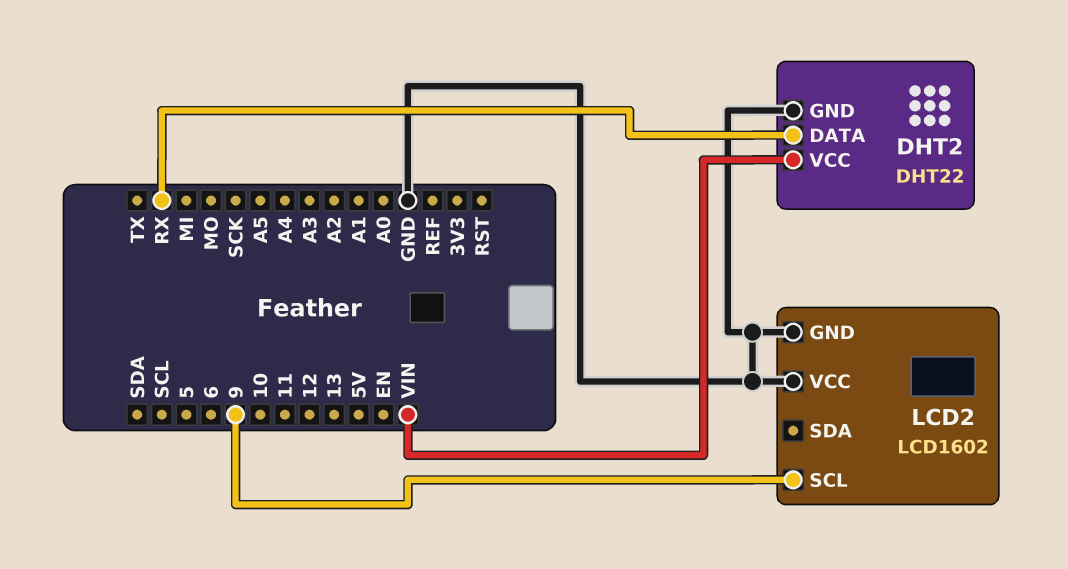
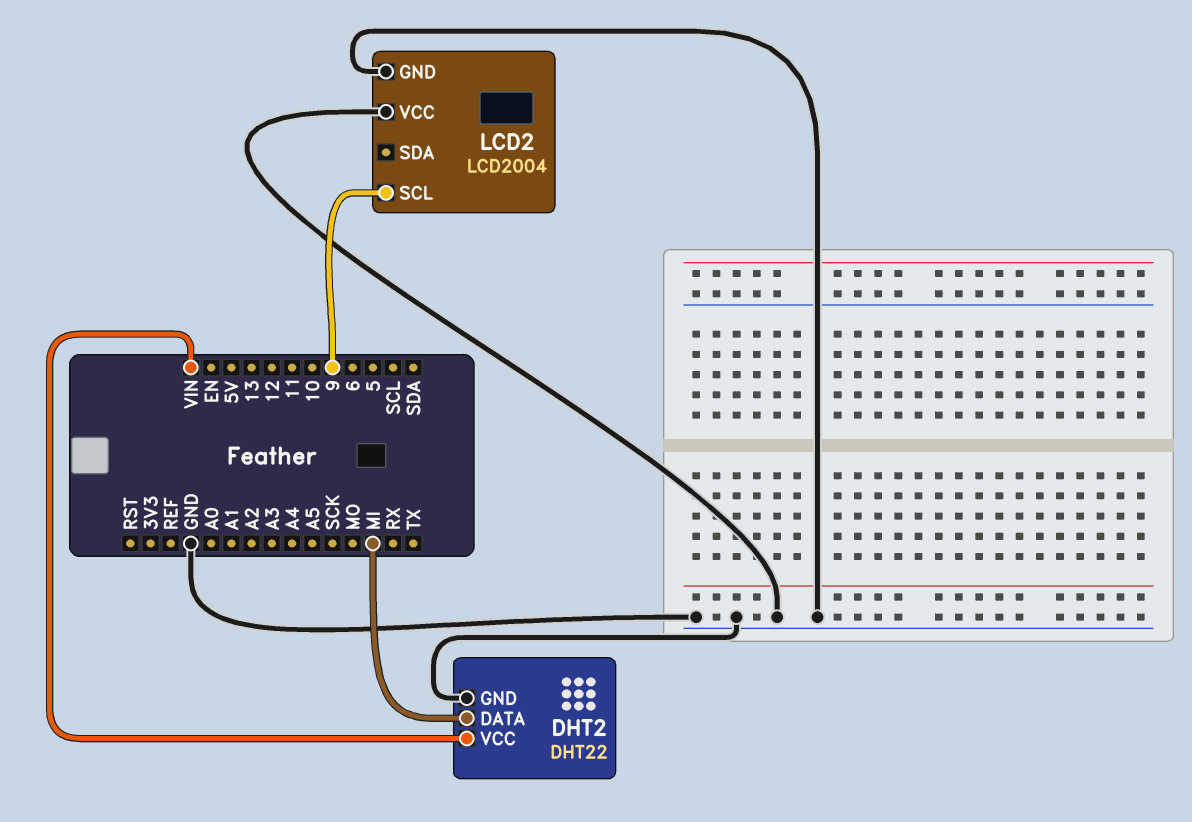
DHT2 pin DATA: RX -> MI
LCD2: LCD1602 -> LCD2004

